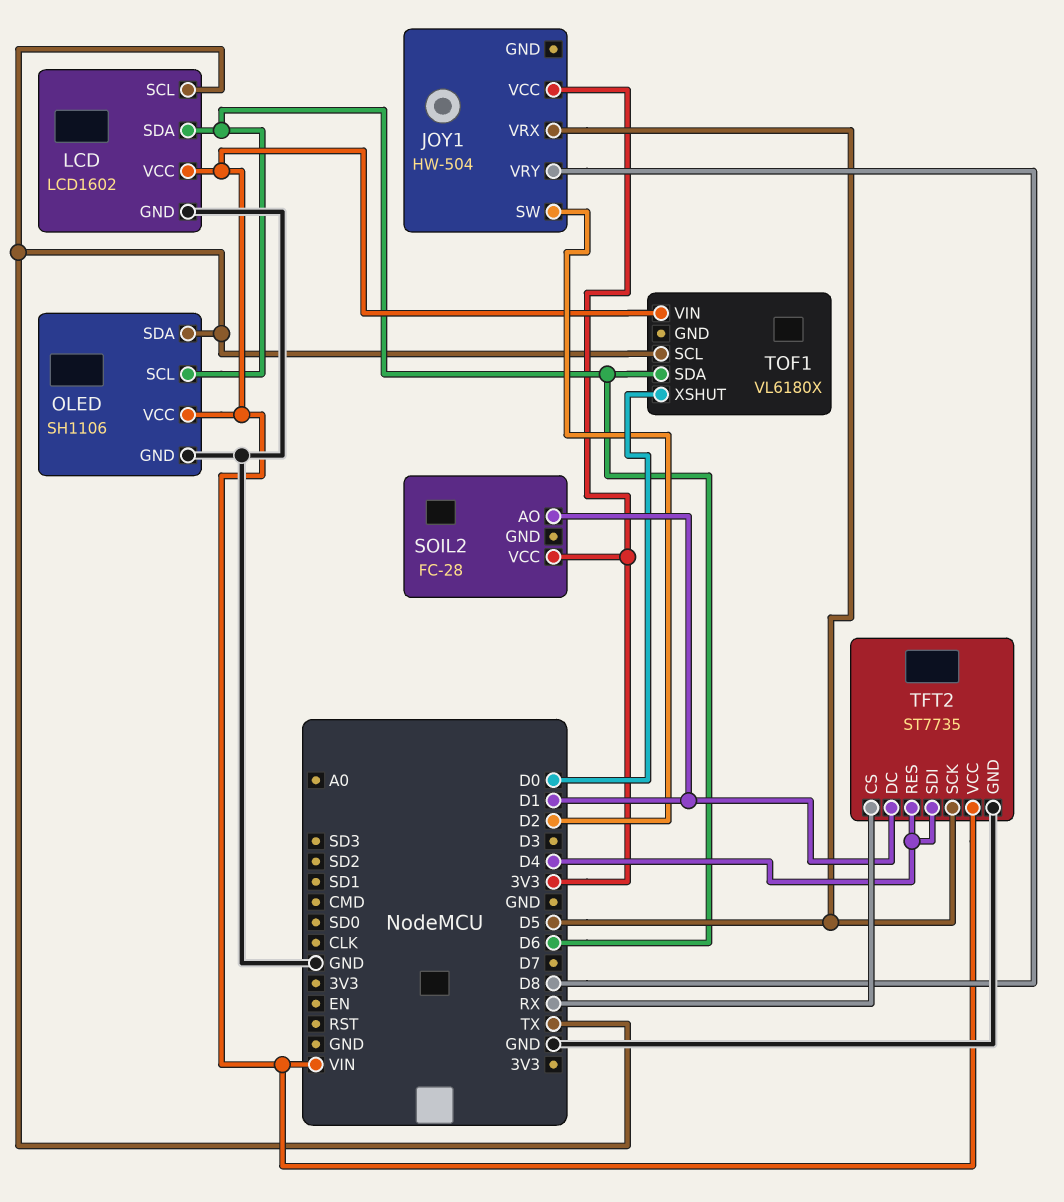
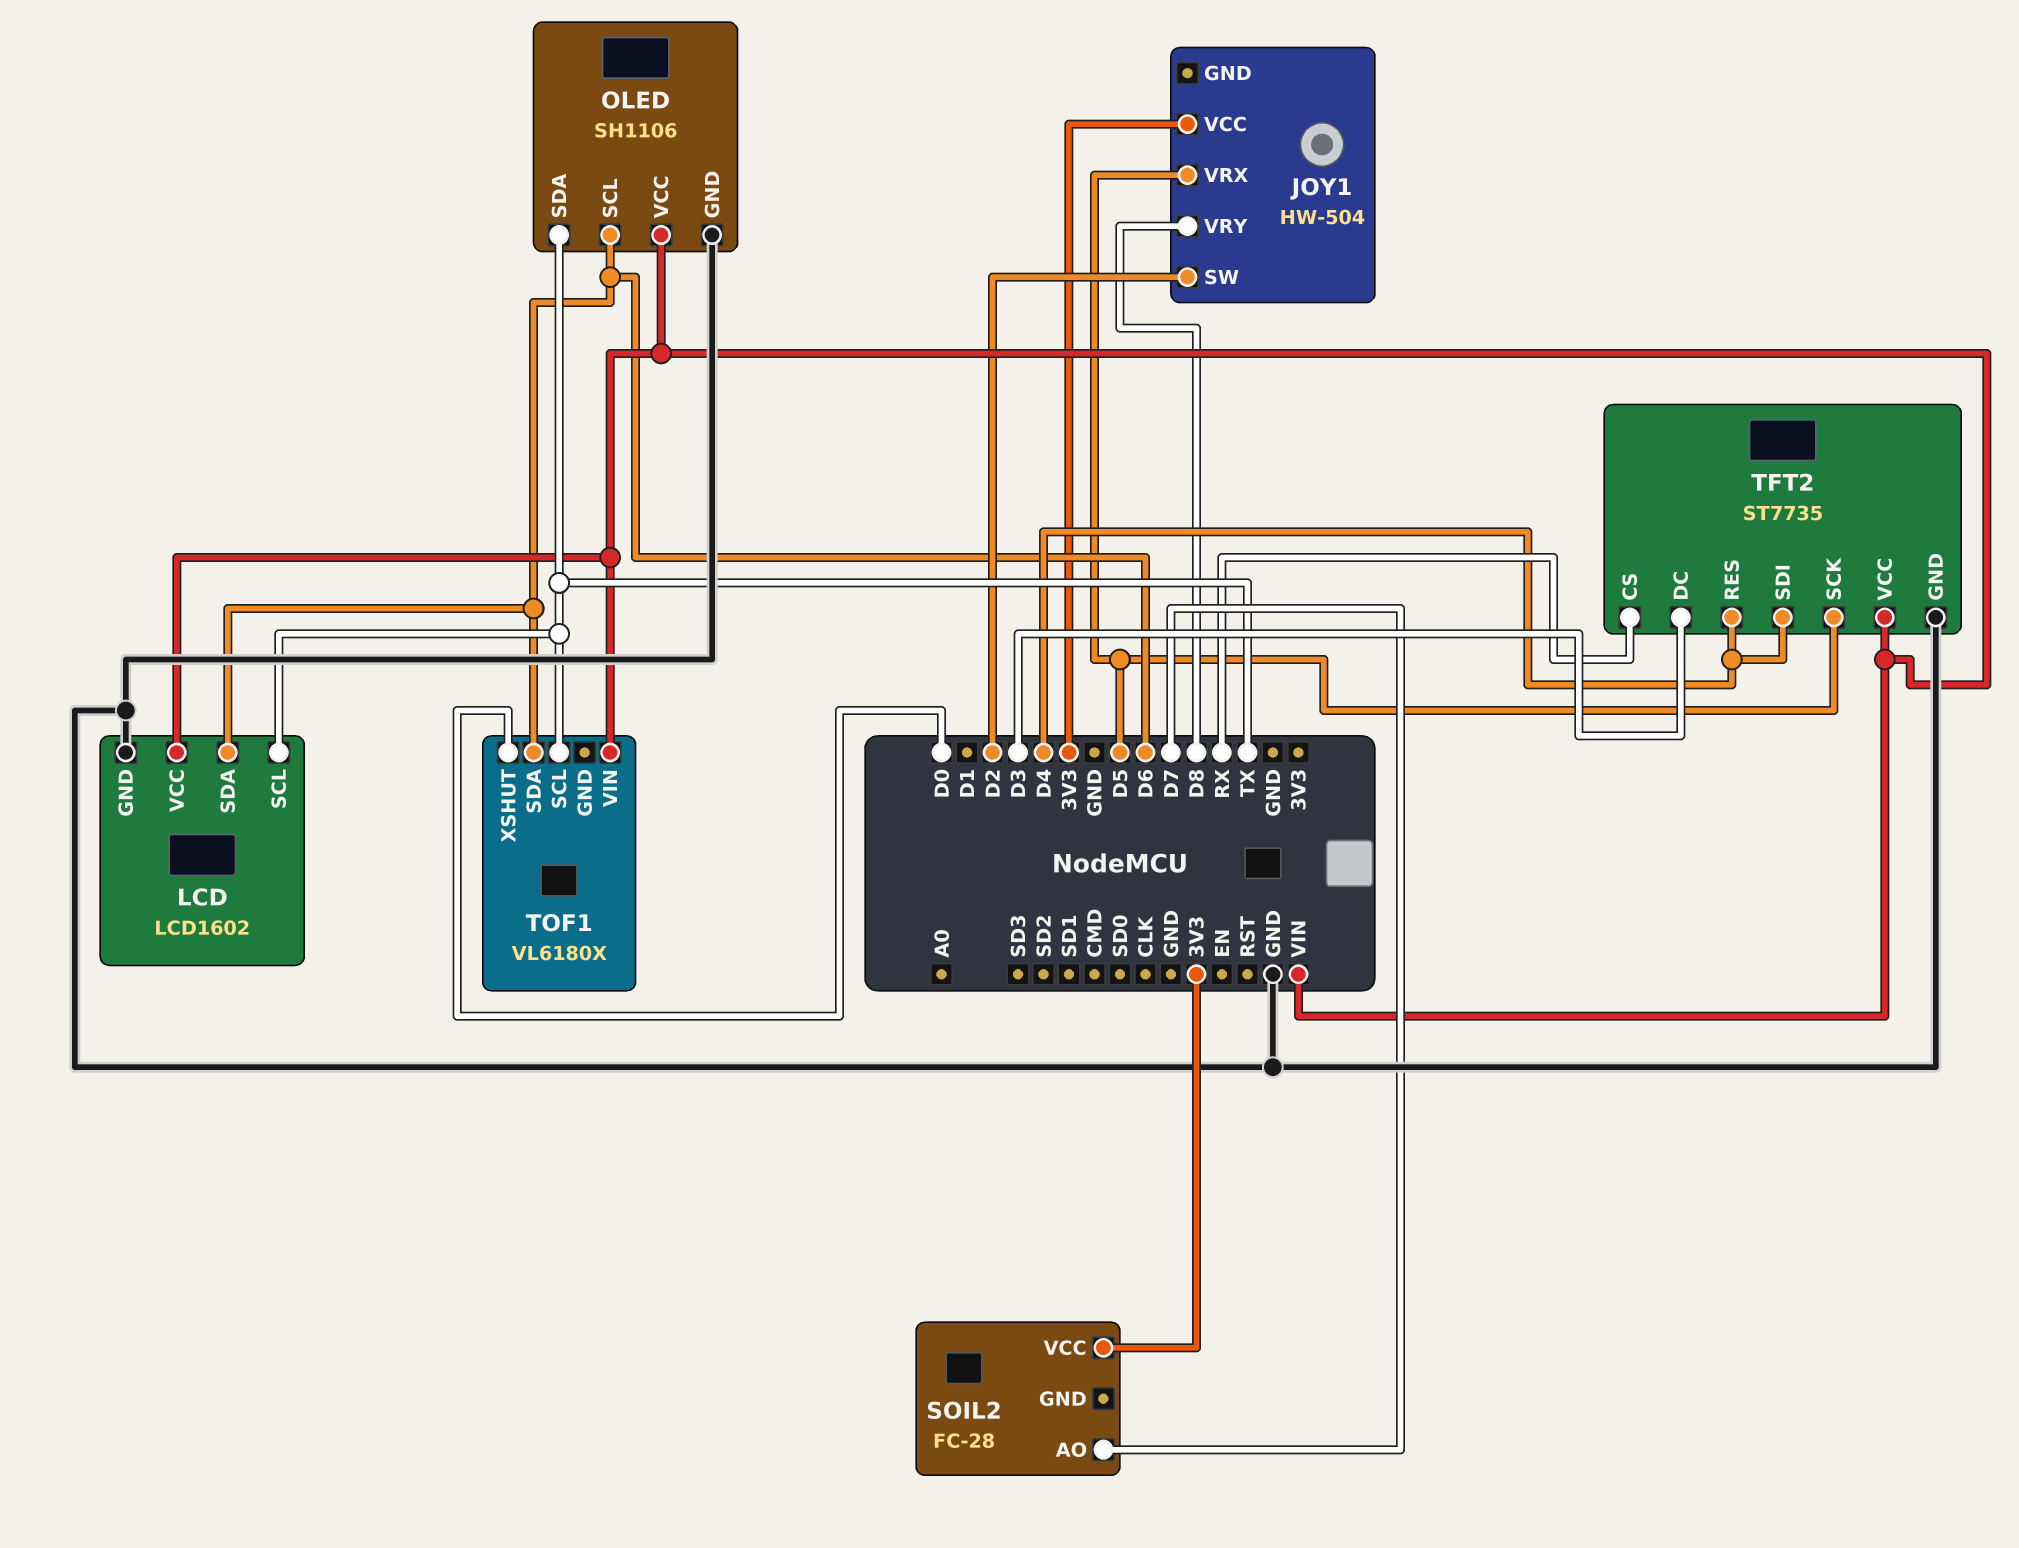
SOIL2 pin AO: D1 -> D7
TFT2 pin DC: D1 -> D3

